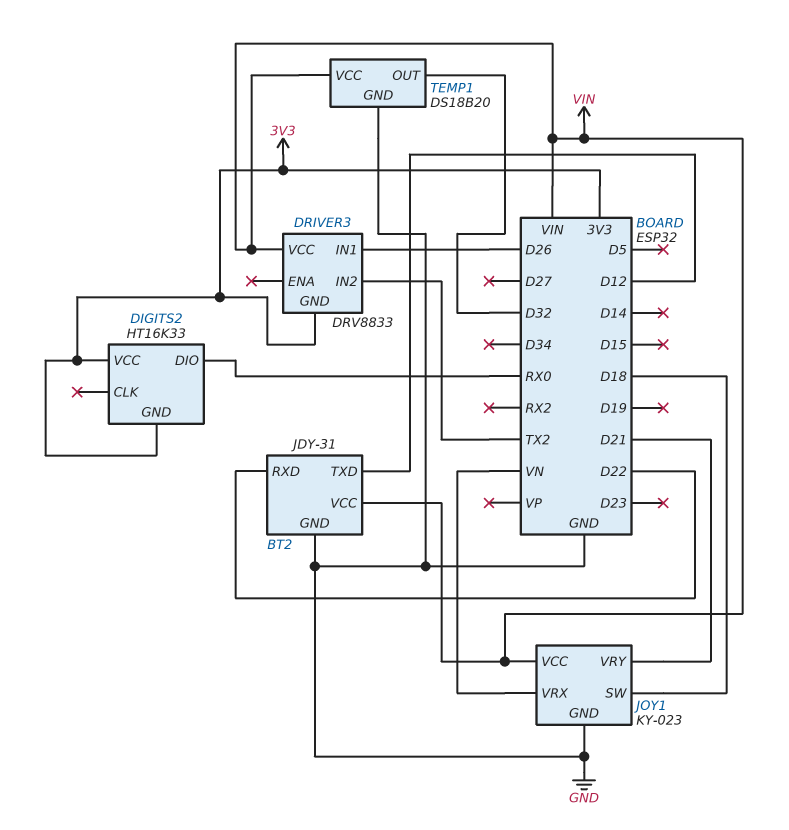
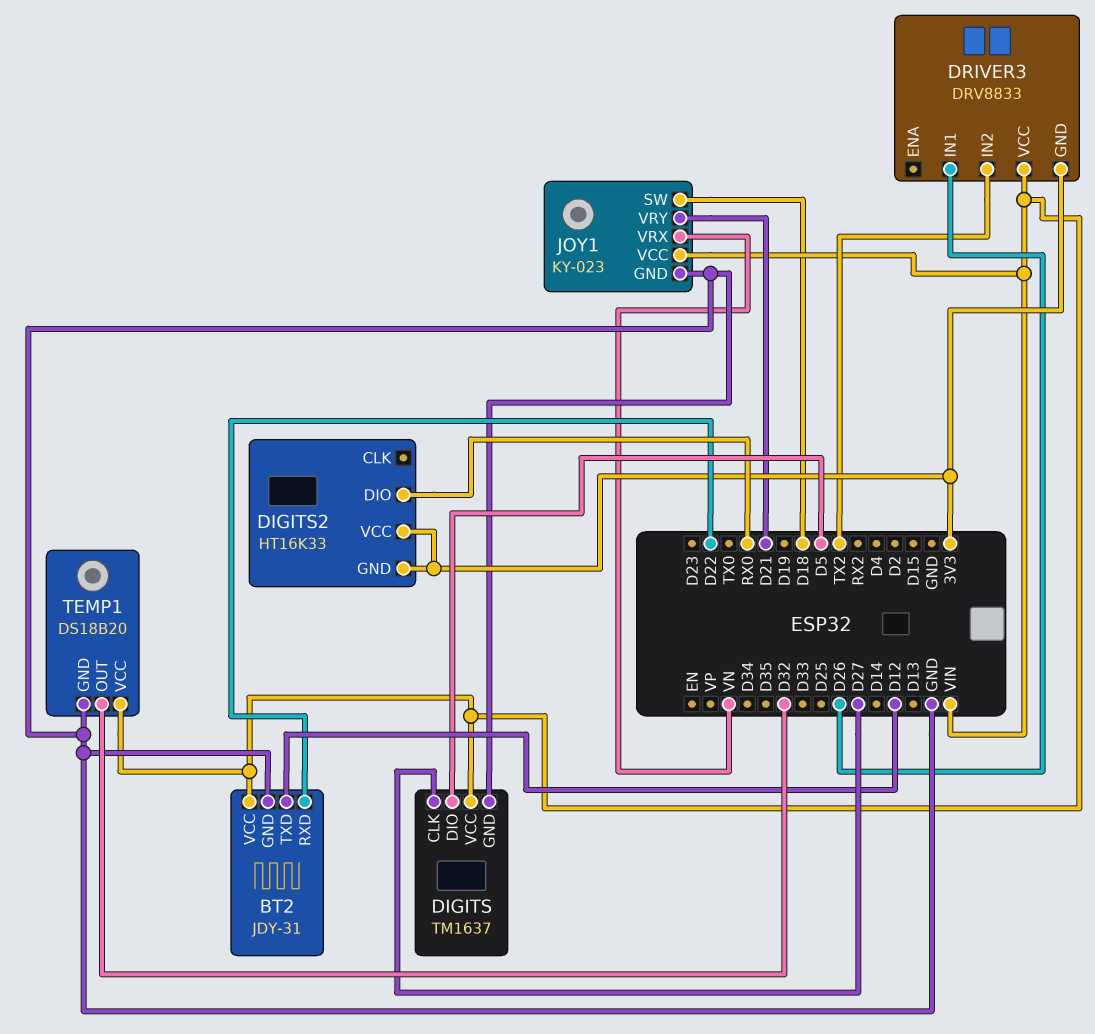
DIGITS: none -> TM1637
DIGITS pin CLK: none -> D27
DIGITS pin DIO: none -> D5
DIGITS pin GND: none -> GND
DIGITS pin VCC: none -> VIN

